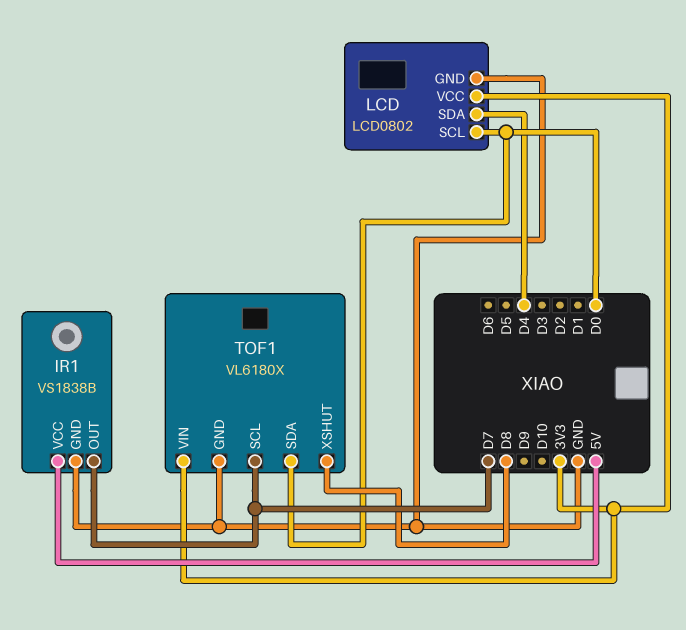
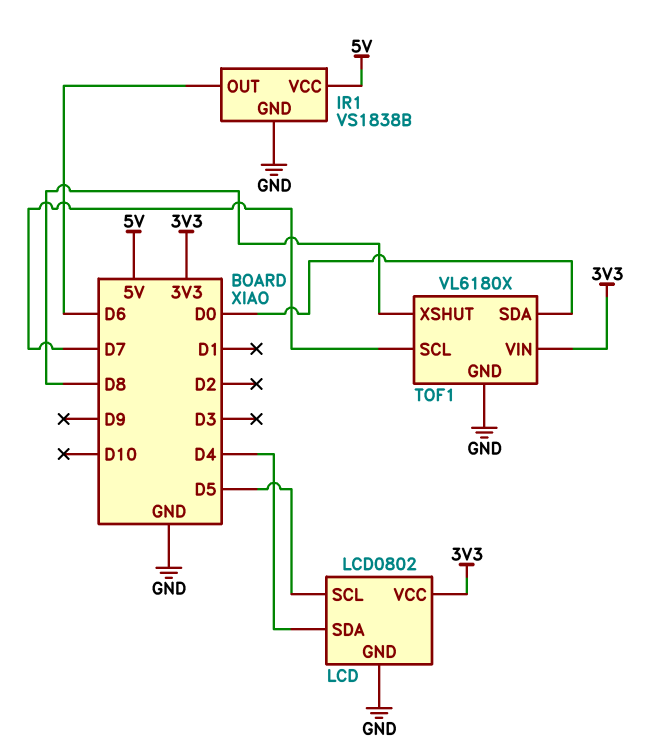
IR1 pin OUT: D7 -> D6
LCD pin SCL: D0 -> D5

